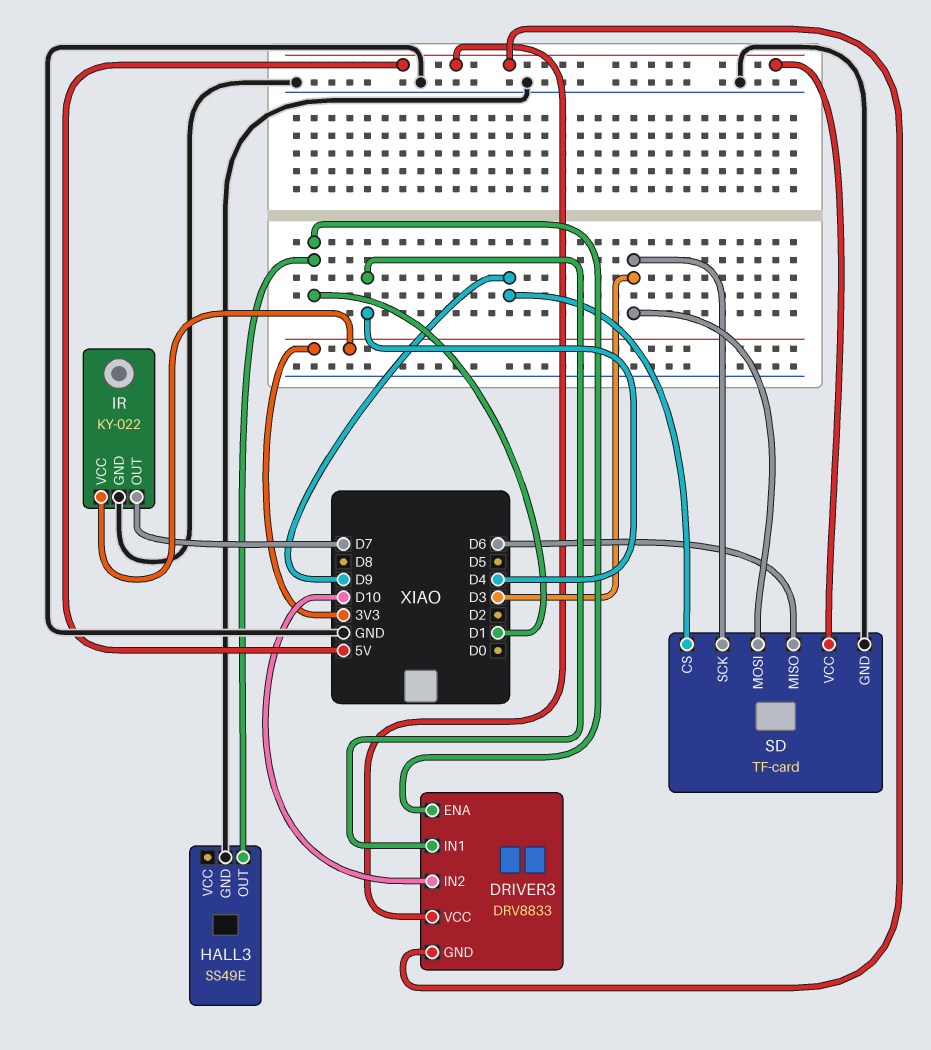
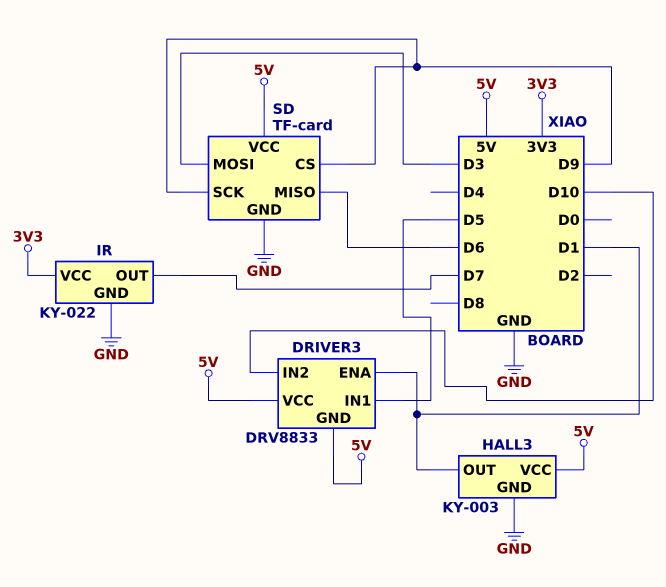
DRIVER3 pin IN1: D4 -> D5
HALL3: SS49E -> KY-003
HALL3 pin VCC: none -> 5V
SD pin SCK: D3 -> D9

